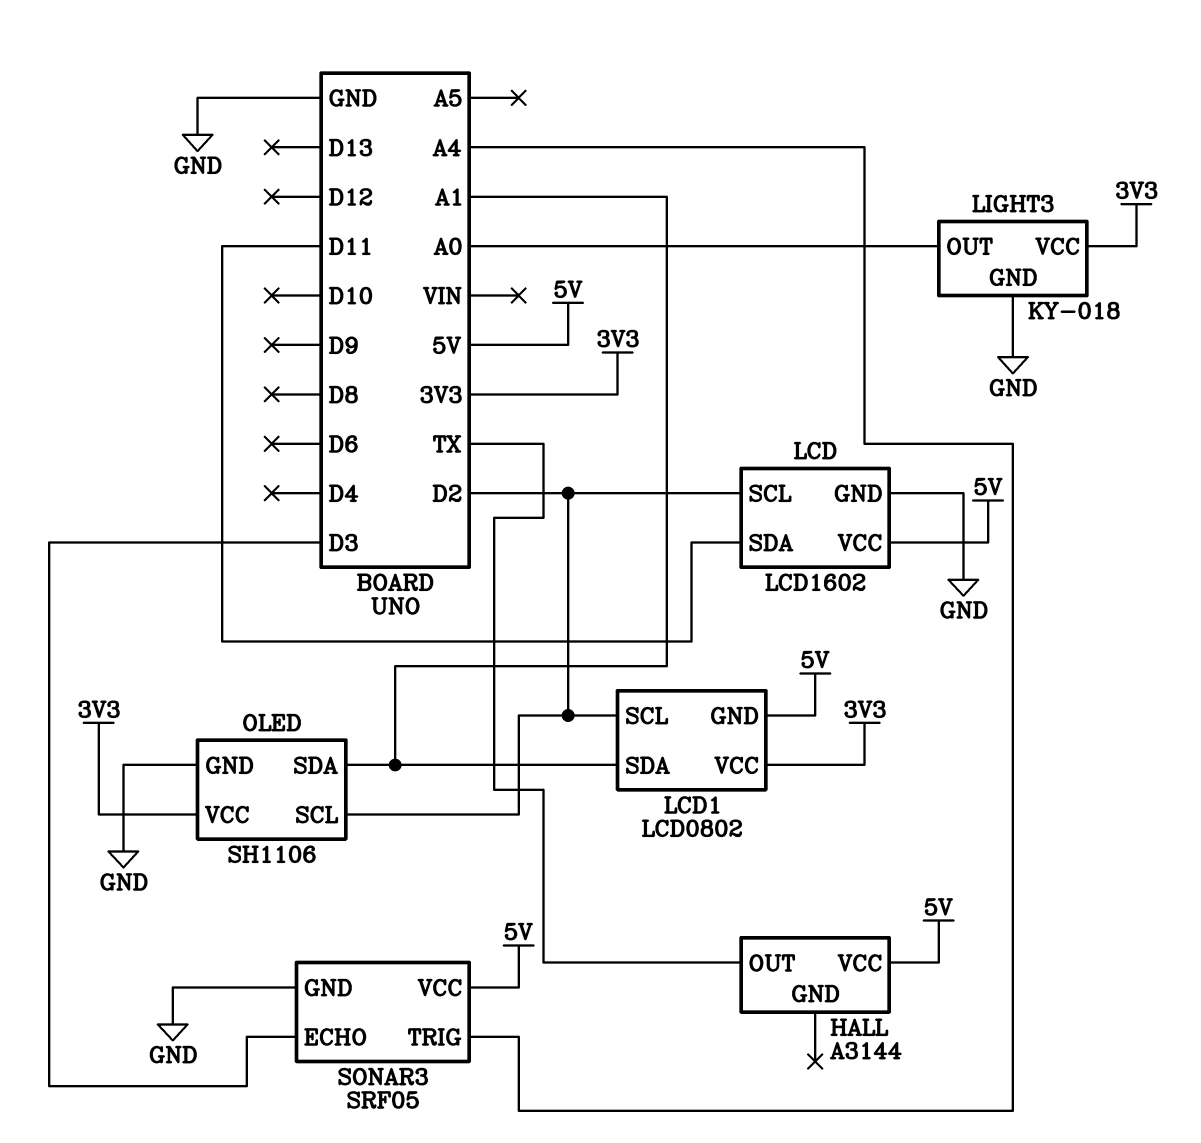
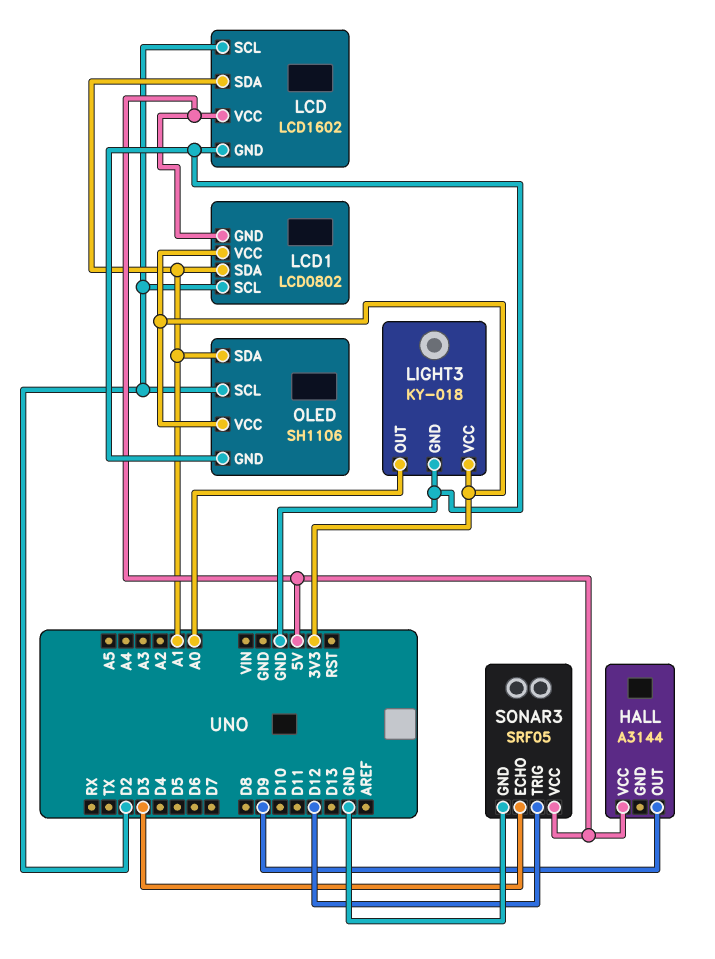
HALL pin OUT: TX -> D9
LCD pin SDA: D11 -> A1
SONAR3 pin TRIG: A4 -> D12

